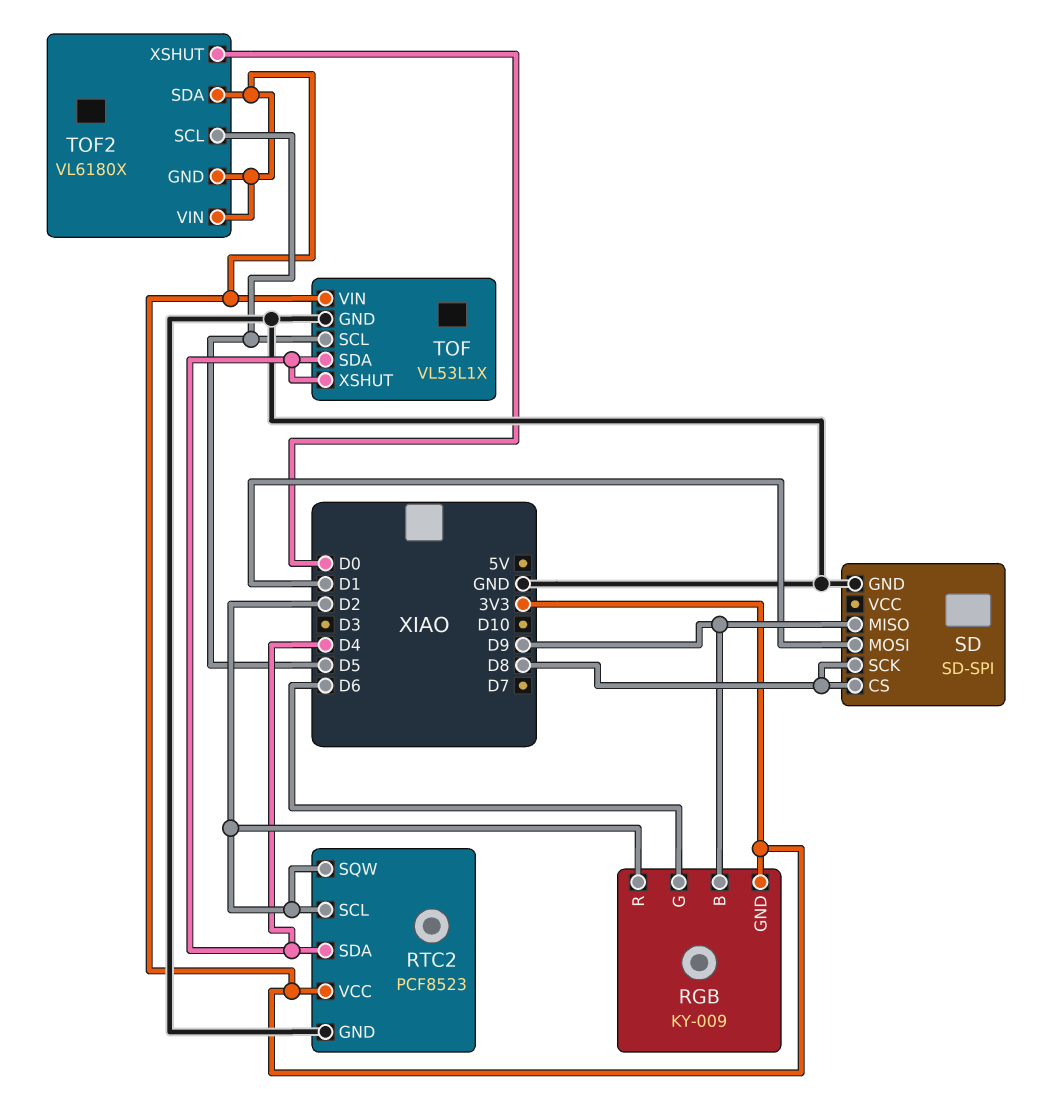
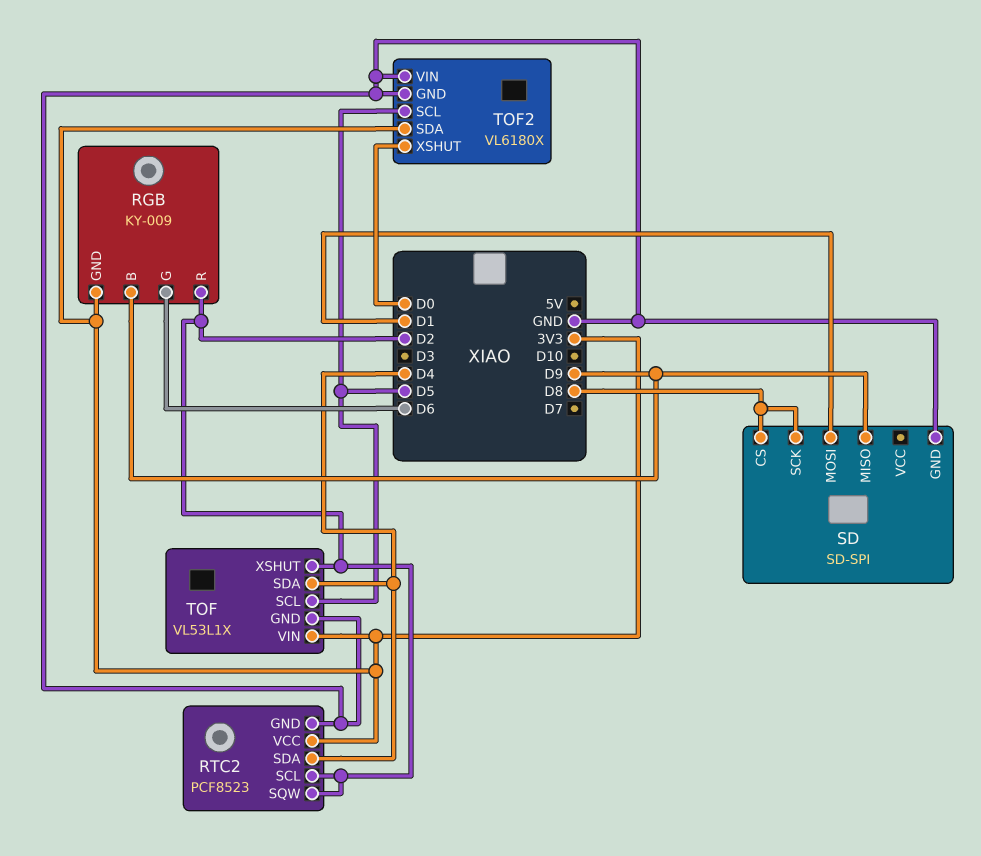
TOF pin XSHUT: D4 -> D2
TOF2 pin GND: 3V3 -> GND
TOF2 pin VIN: 3V3 -> GND

